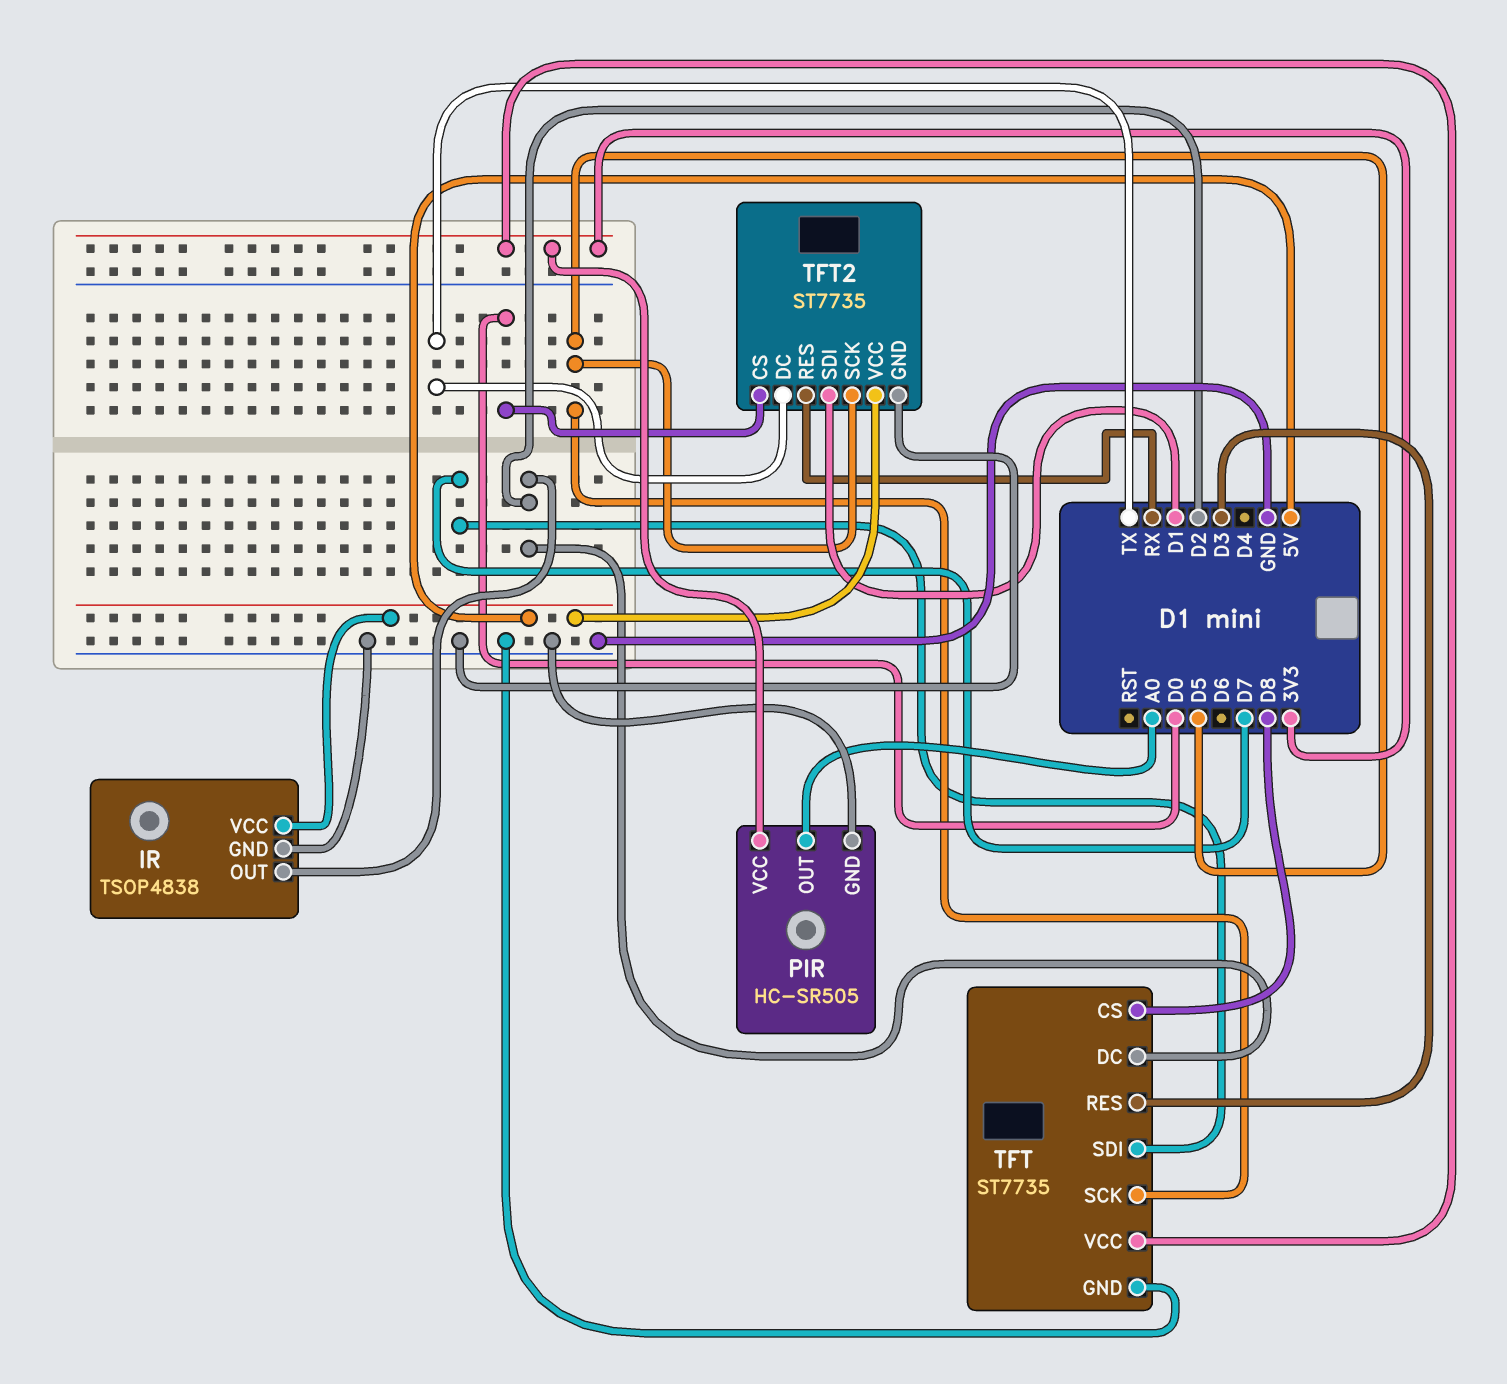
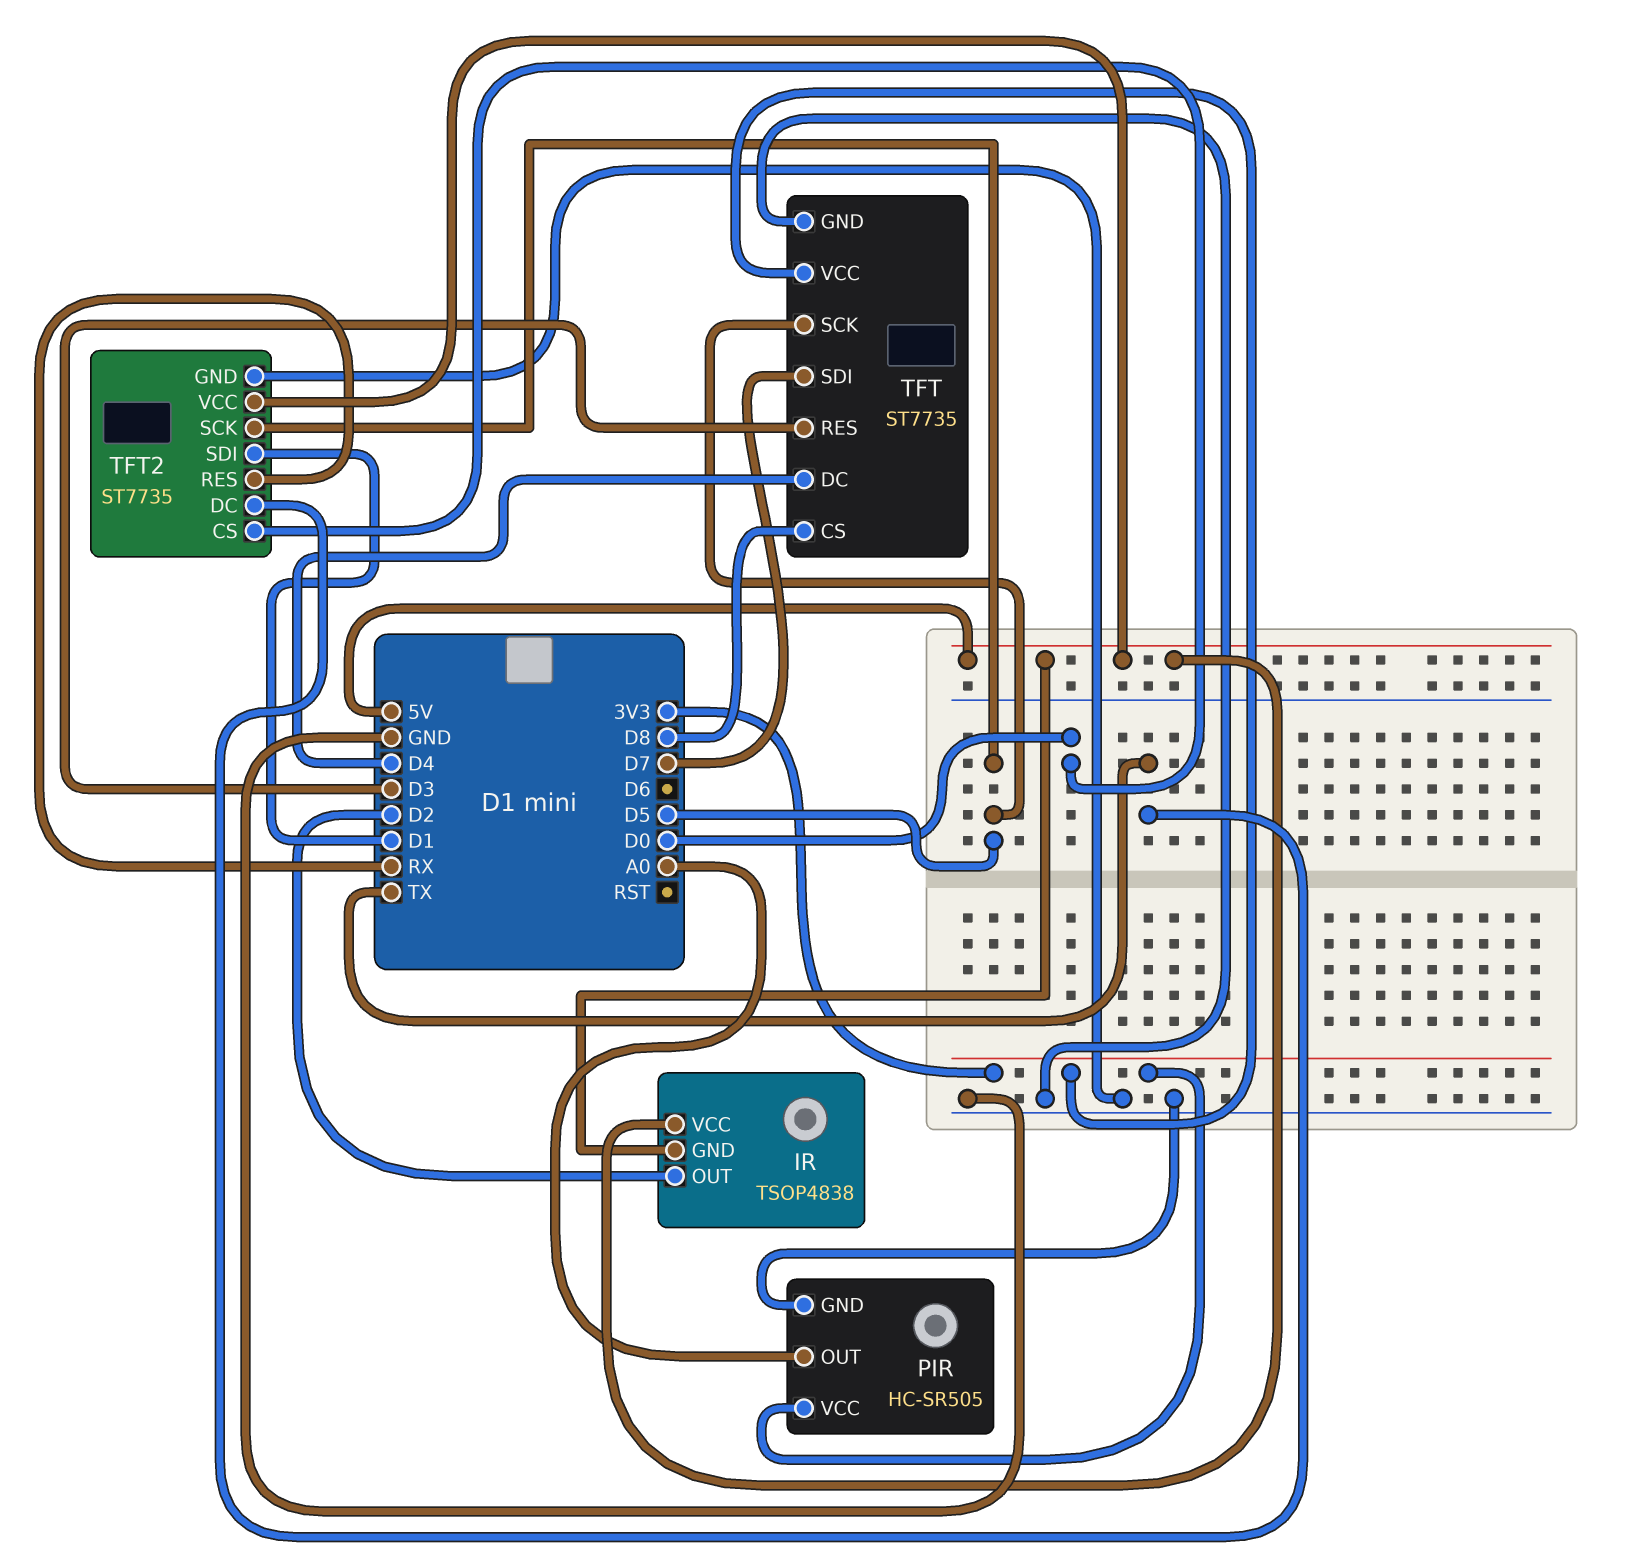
IR pin GND: GND -> 5V
TFT pin DC: D2 -> D4

